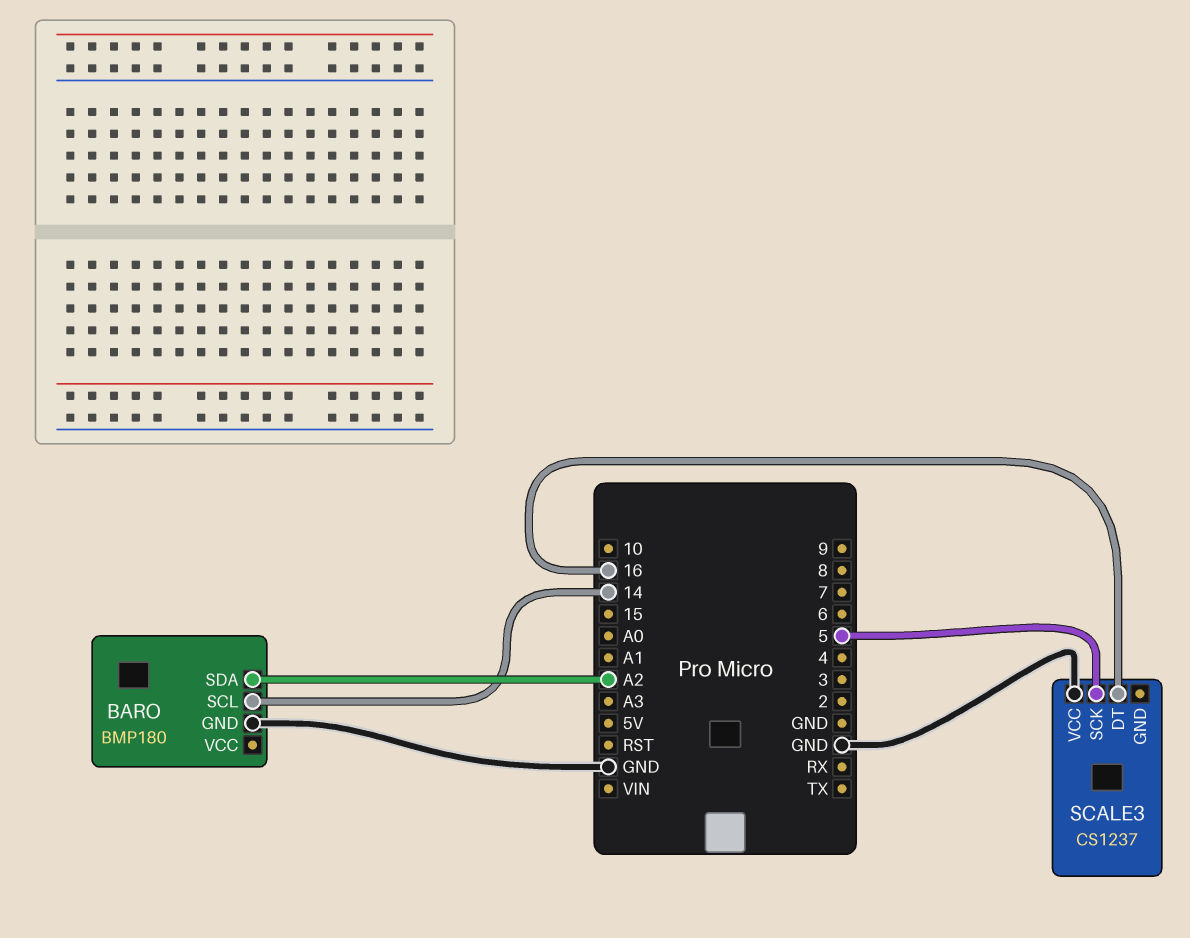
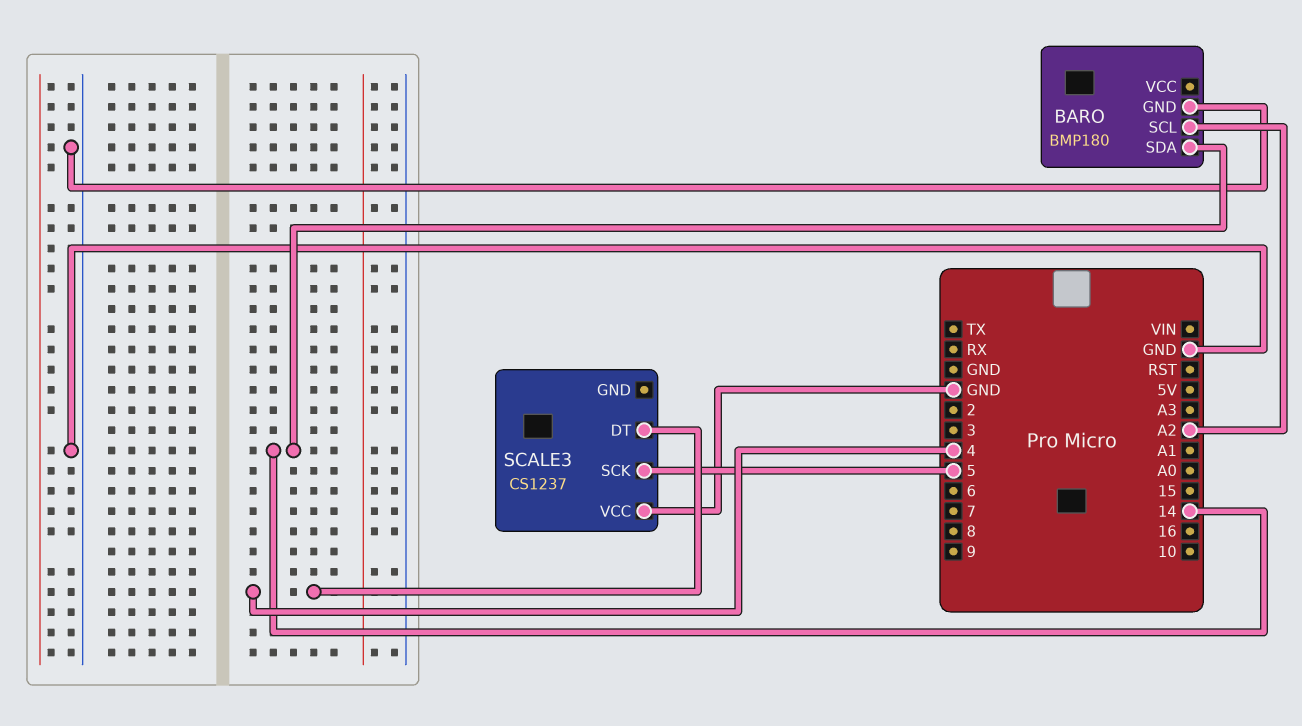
BARO pin SCL: 14 -> A2
BARO pin SDA: A2 -> 14
SCALE3 pin DT: 16 -> 4

